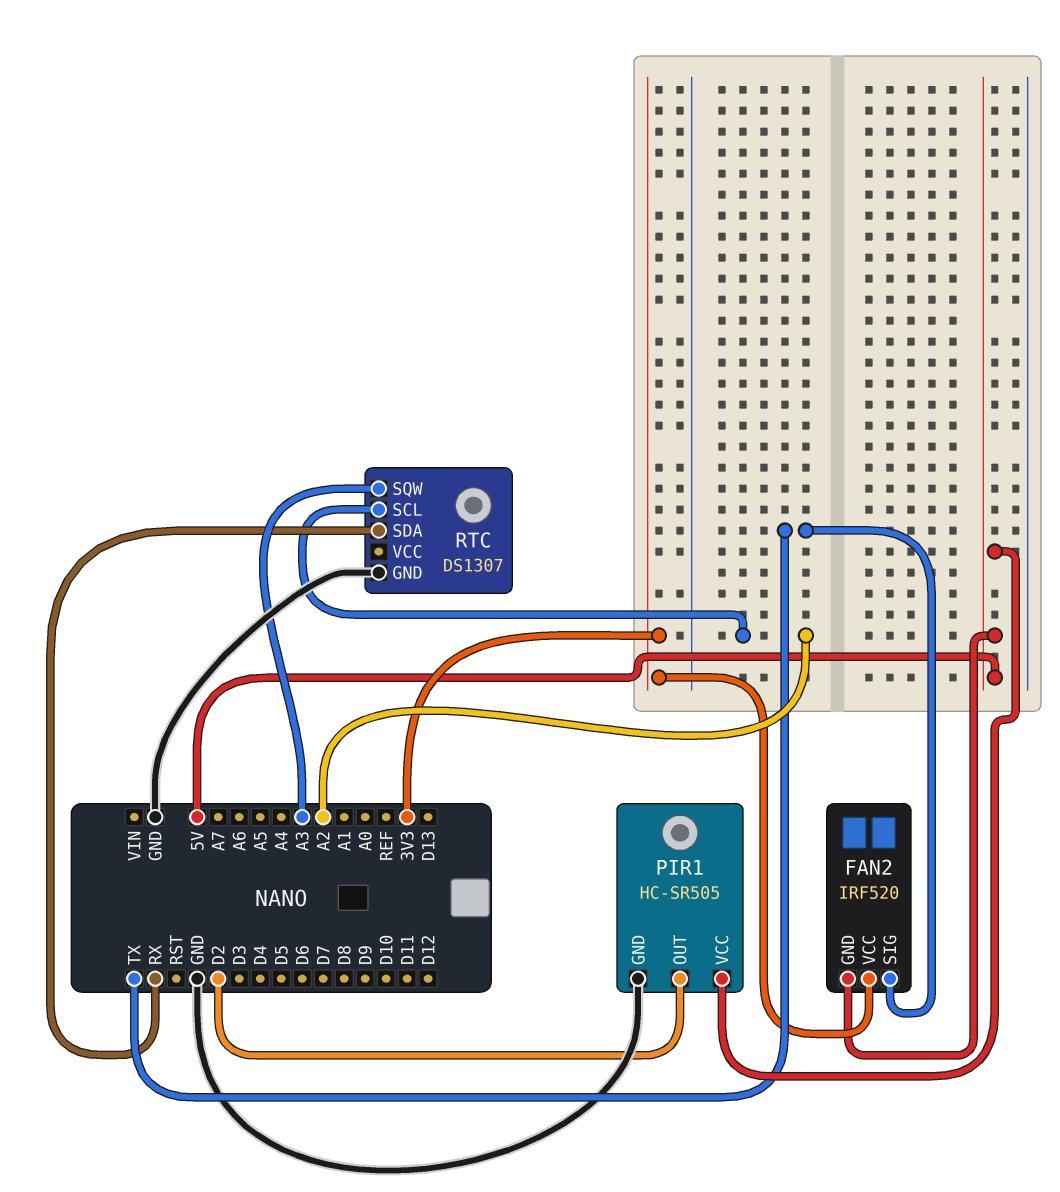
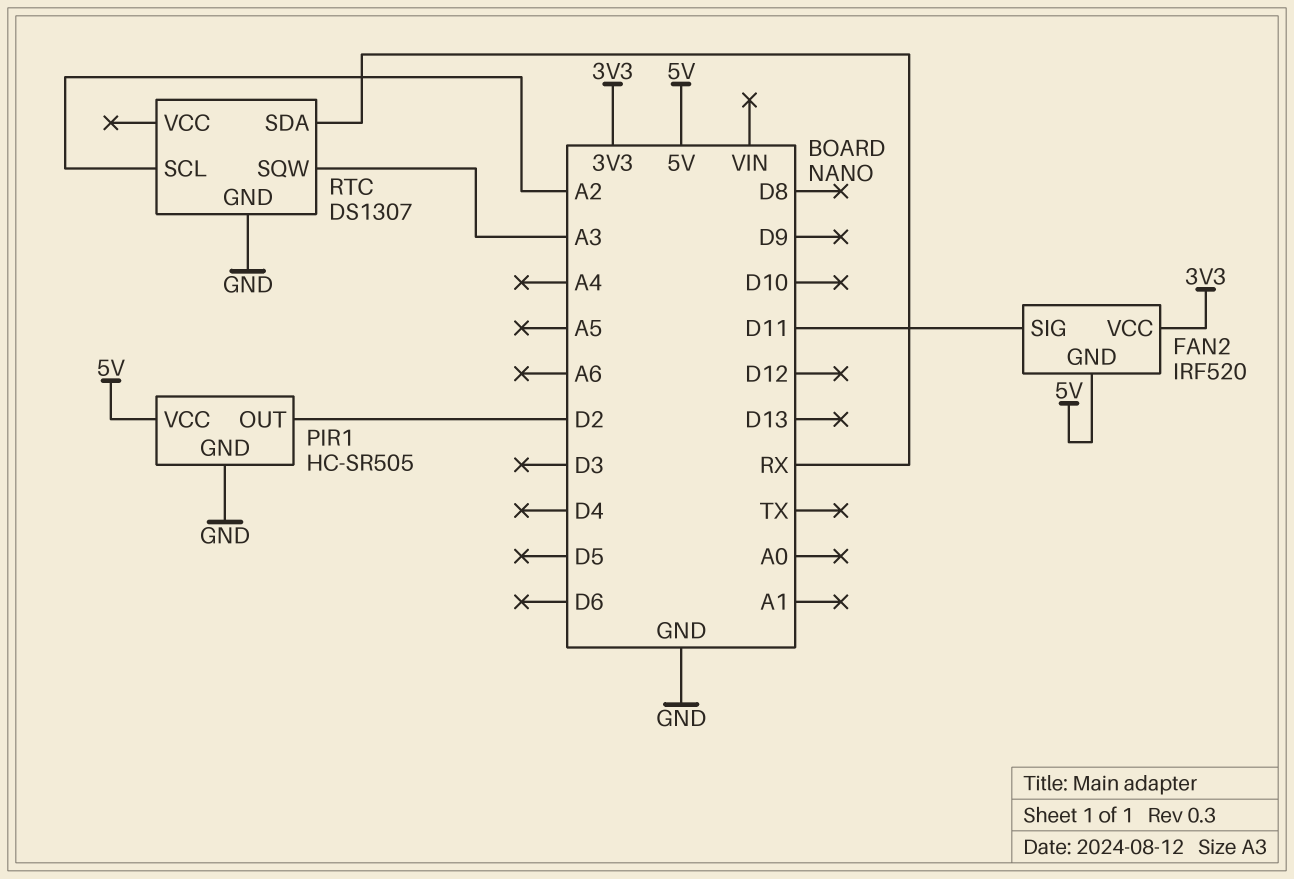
FAN2 pin SIG: TX -> D11

